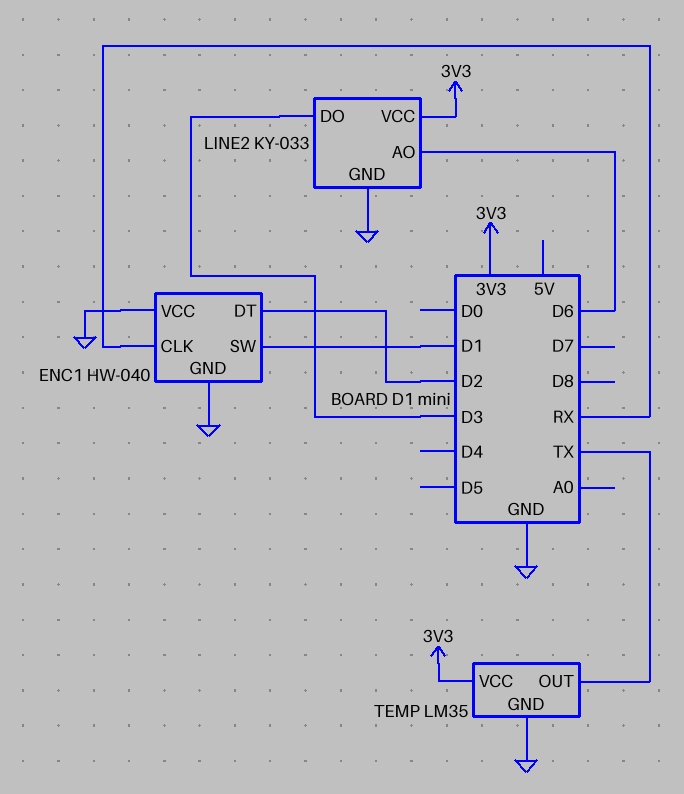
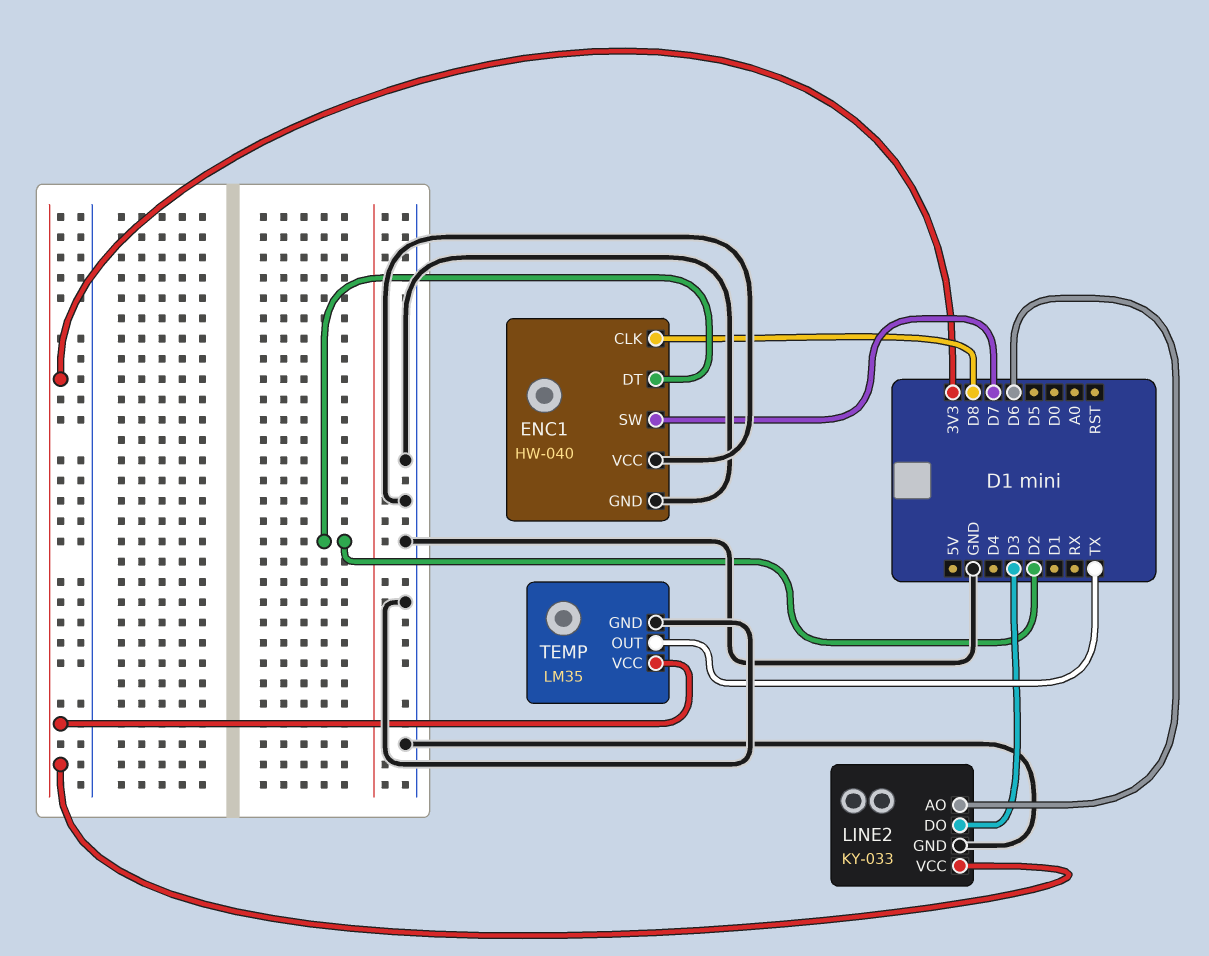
ENC1 pin CLK: RX -> D8
ENC1 pin SW: D1 -> D7

